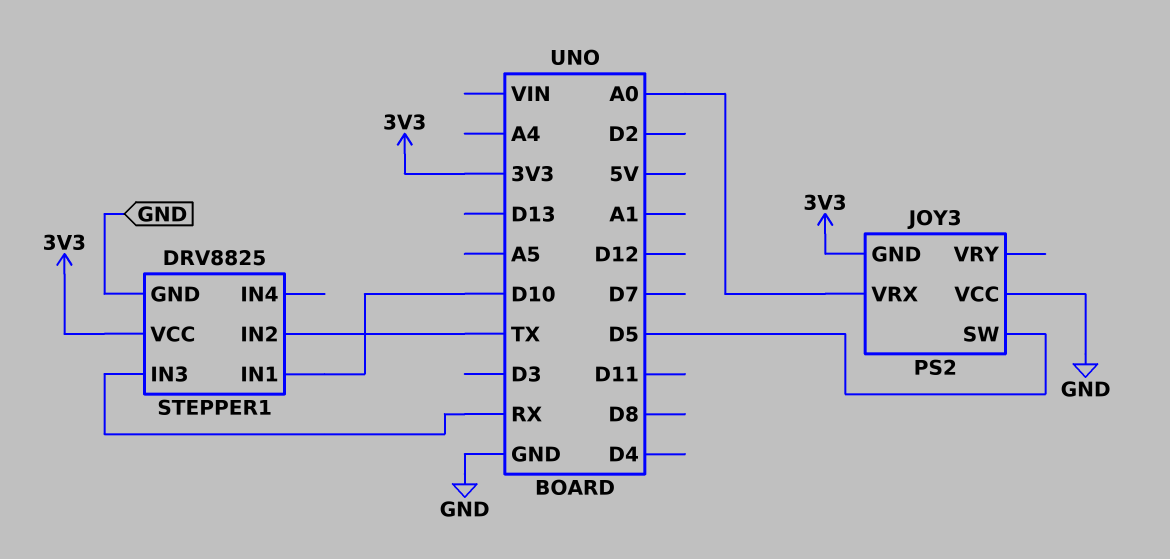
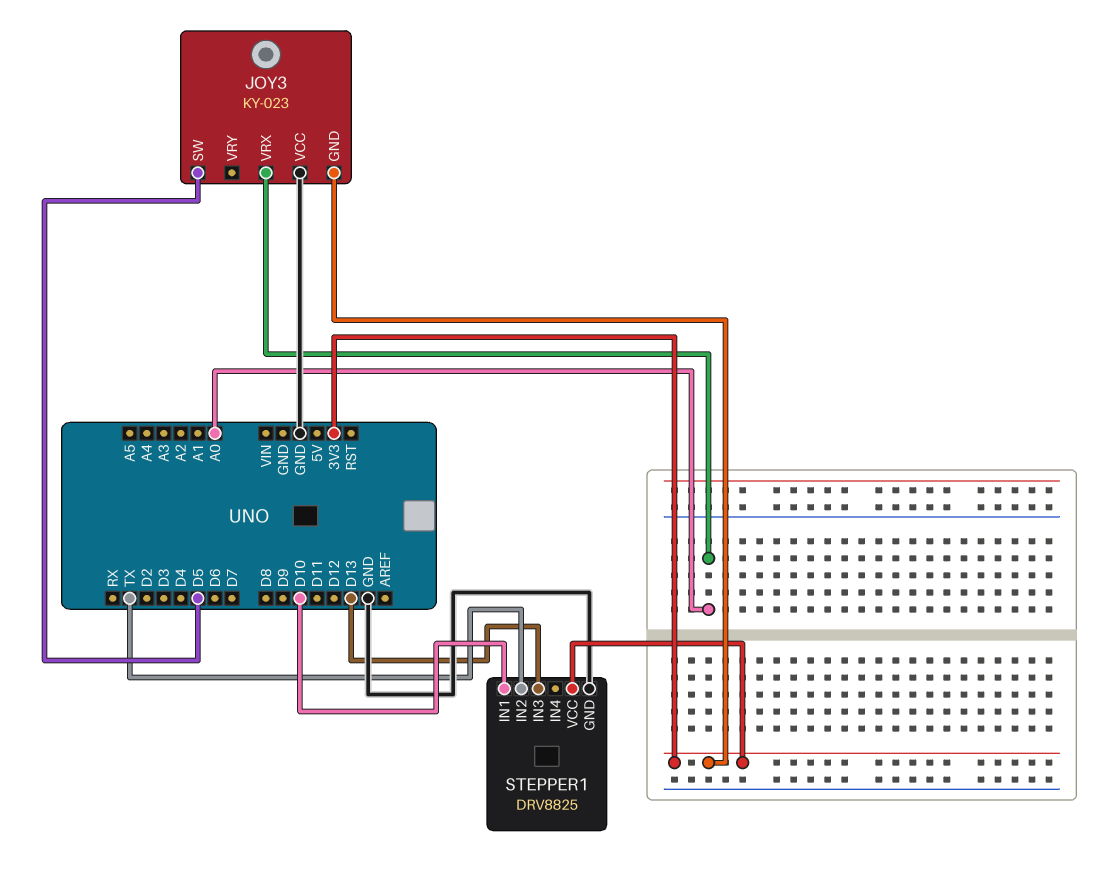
JOY3: PS2 -> KY-023
STEPPER1 pin IN3: RX -> D13

